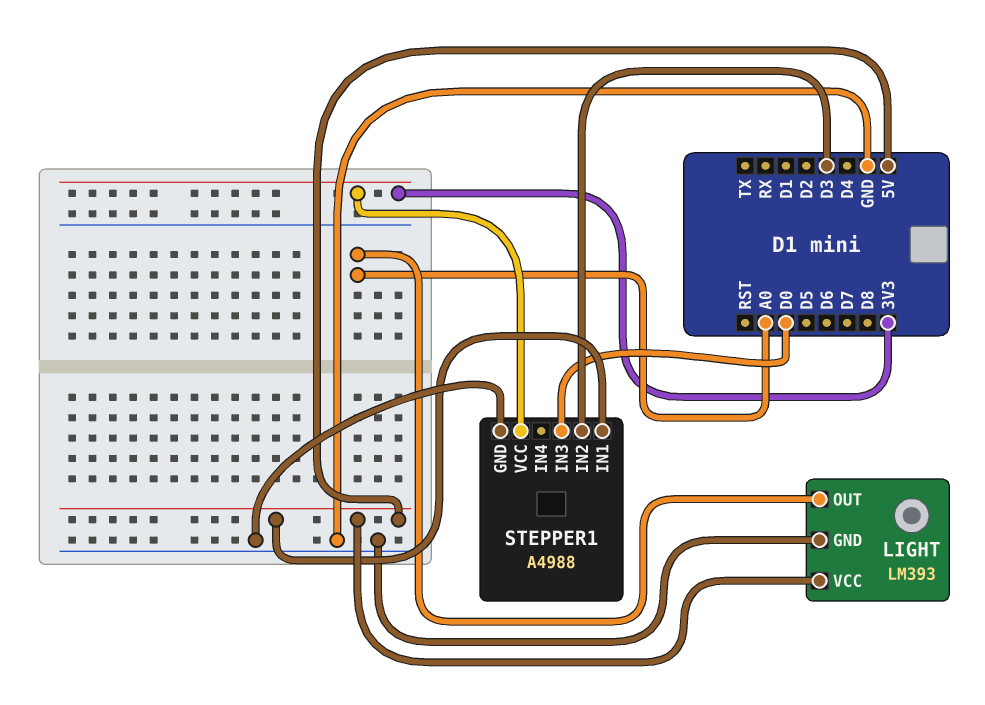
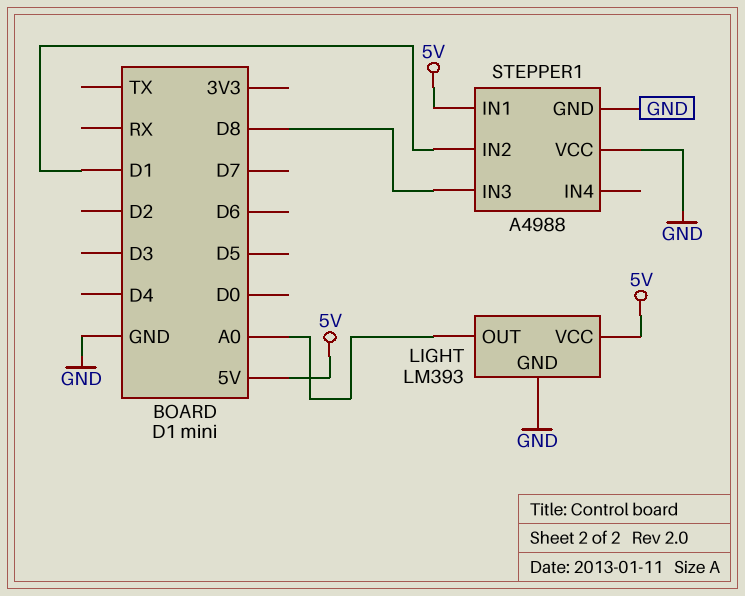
STEPPER1 pin IN2: D3 -> D1
STEPPER1 pin IN3: D0 -> D8
STEPPER1 pin VCC: 3V3 -> GND

